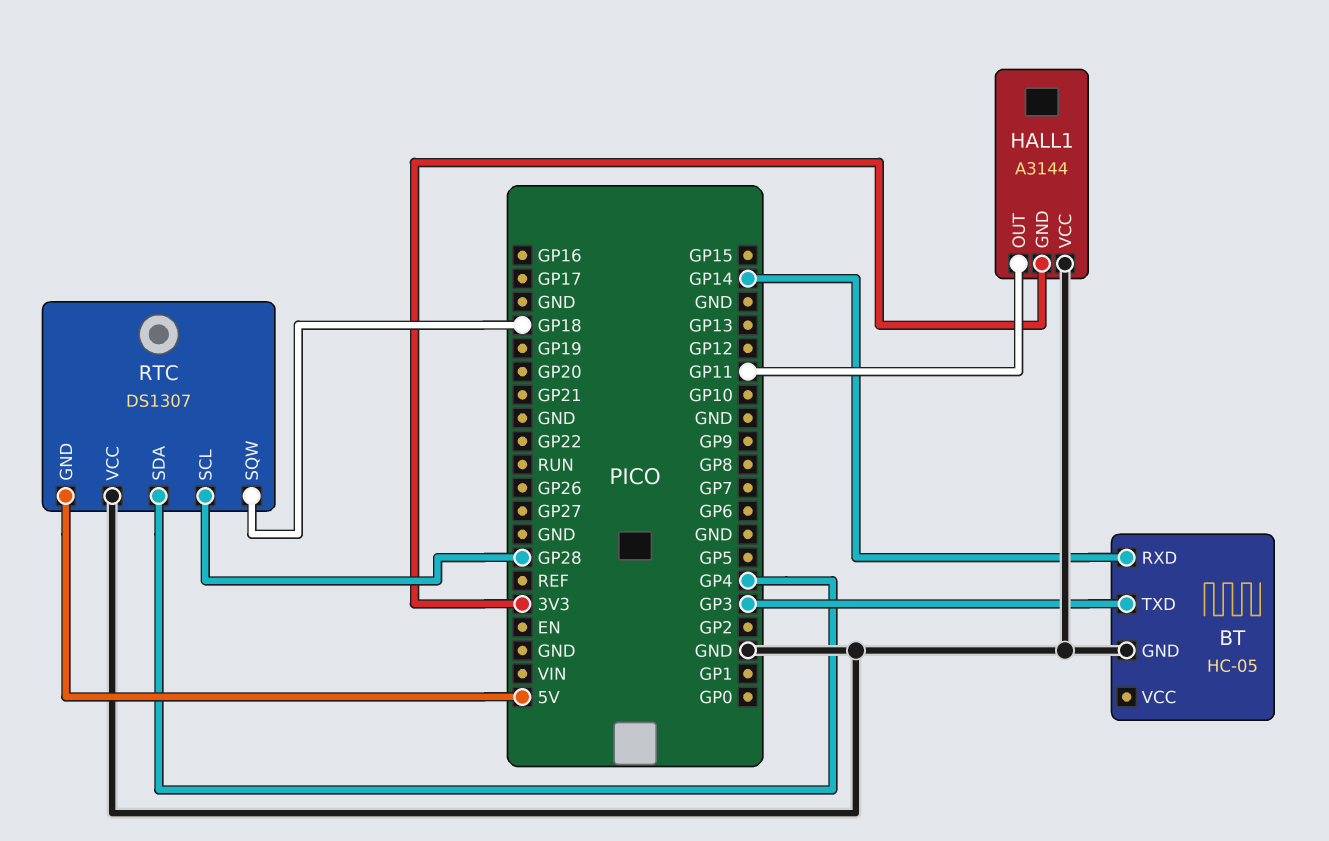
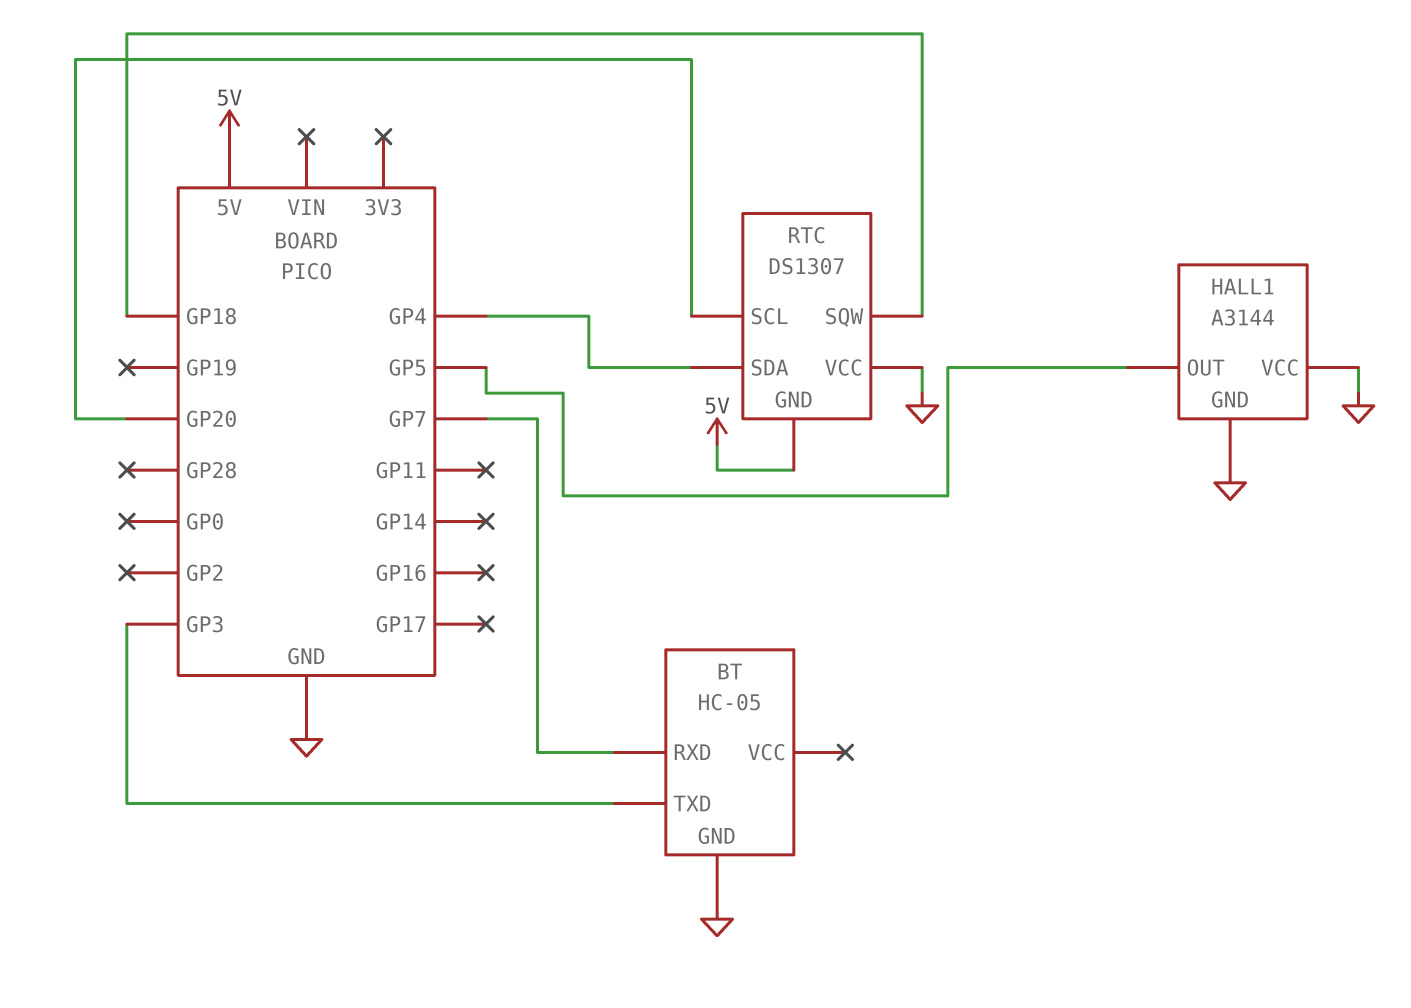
BT pin RXD: GP14 -> GP7
HALL1 pin GND: 3V3 -> GND
HALL1 pin OUT: GP11 -> GP5
RTC pin SCL: GP28 -> GP20

